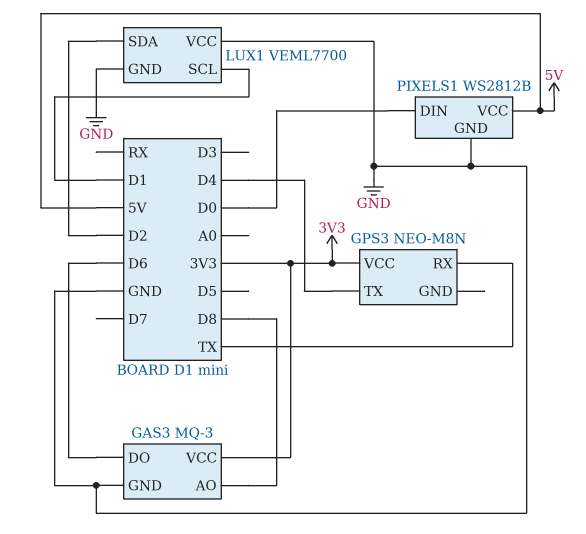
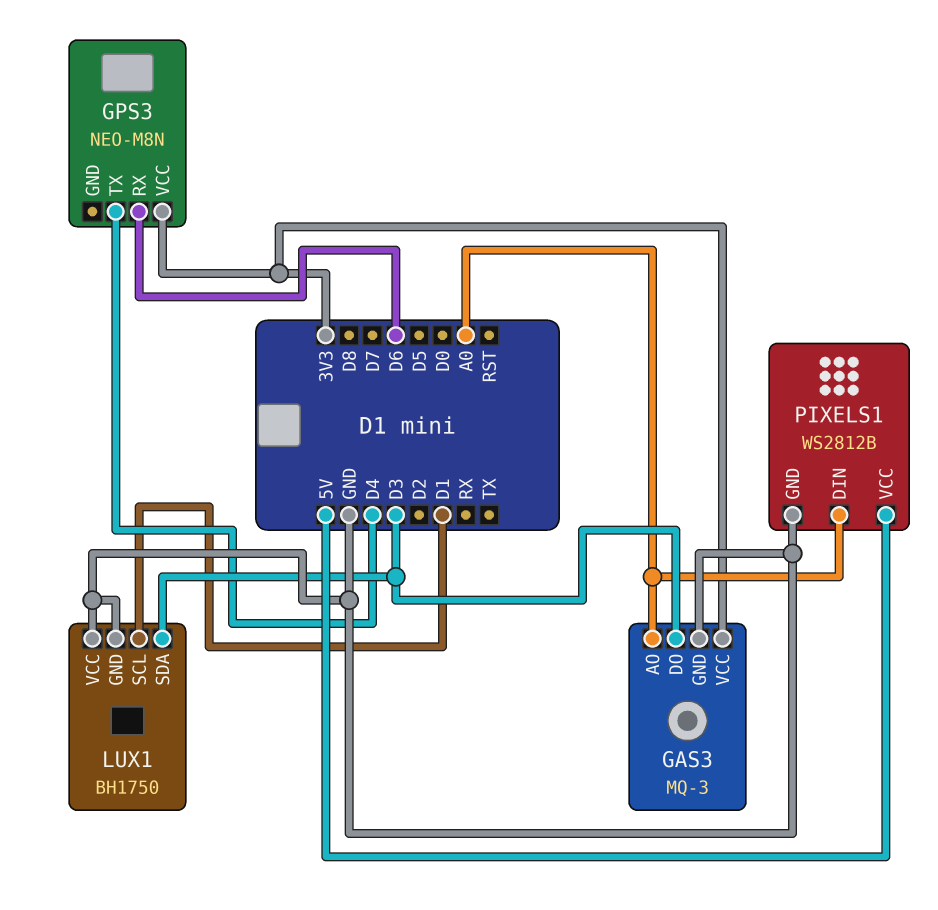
GAS3 pin AO: D8 -> A0
GAS3 pin DO: D6 -> D3
GPS3 pin RX: TX -> D6
LUX1: VEML7700 -> BH1750
LUX1 pin SDA: D2 -> D3
PIXELS1 pin DIN: D0 -> A0

